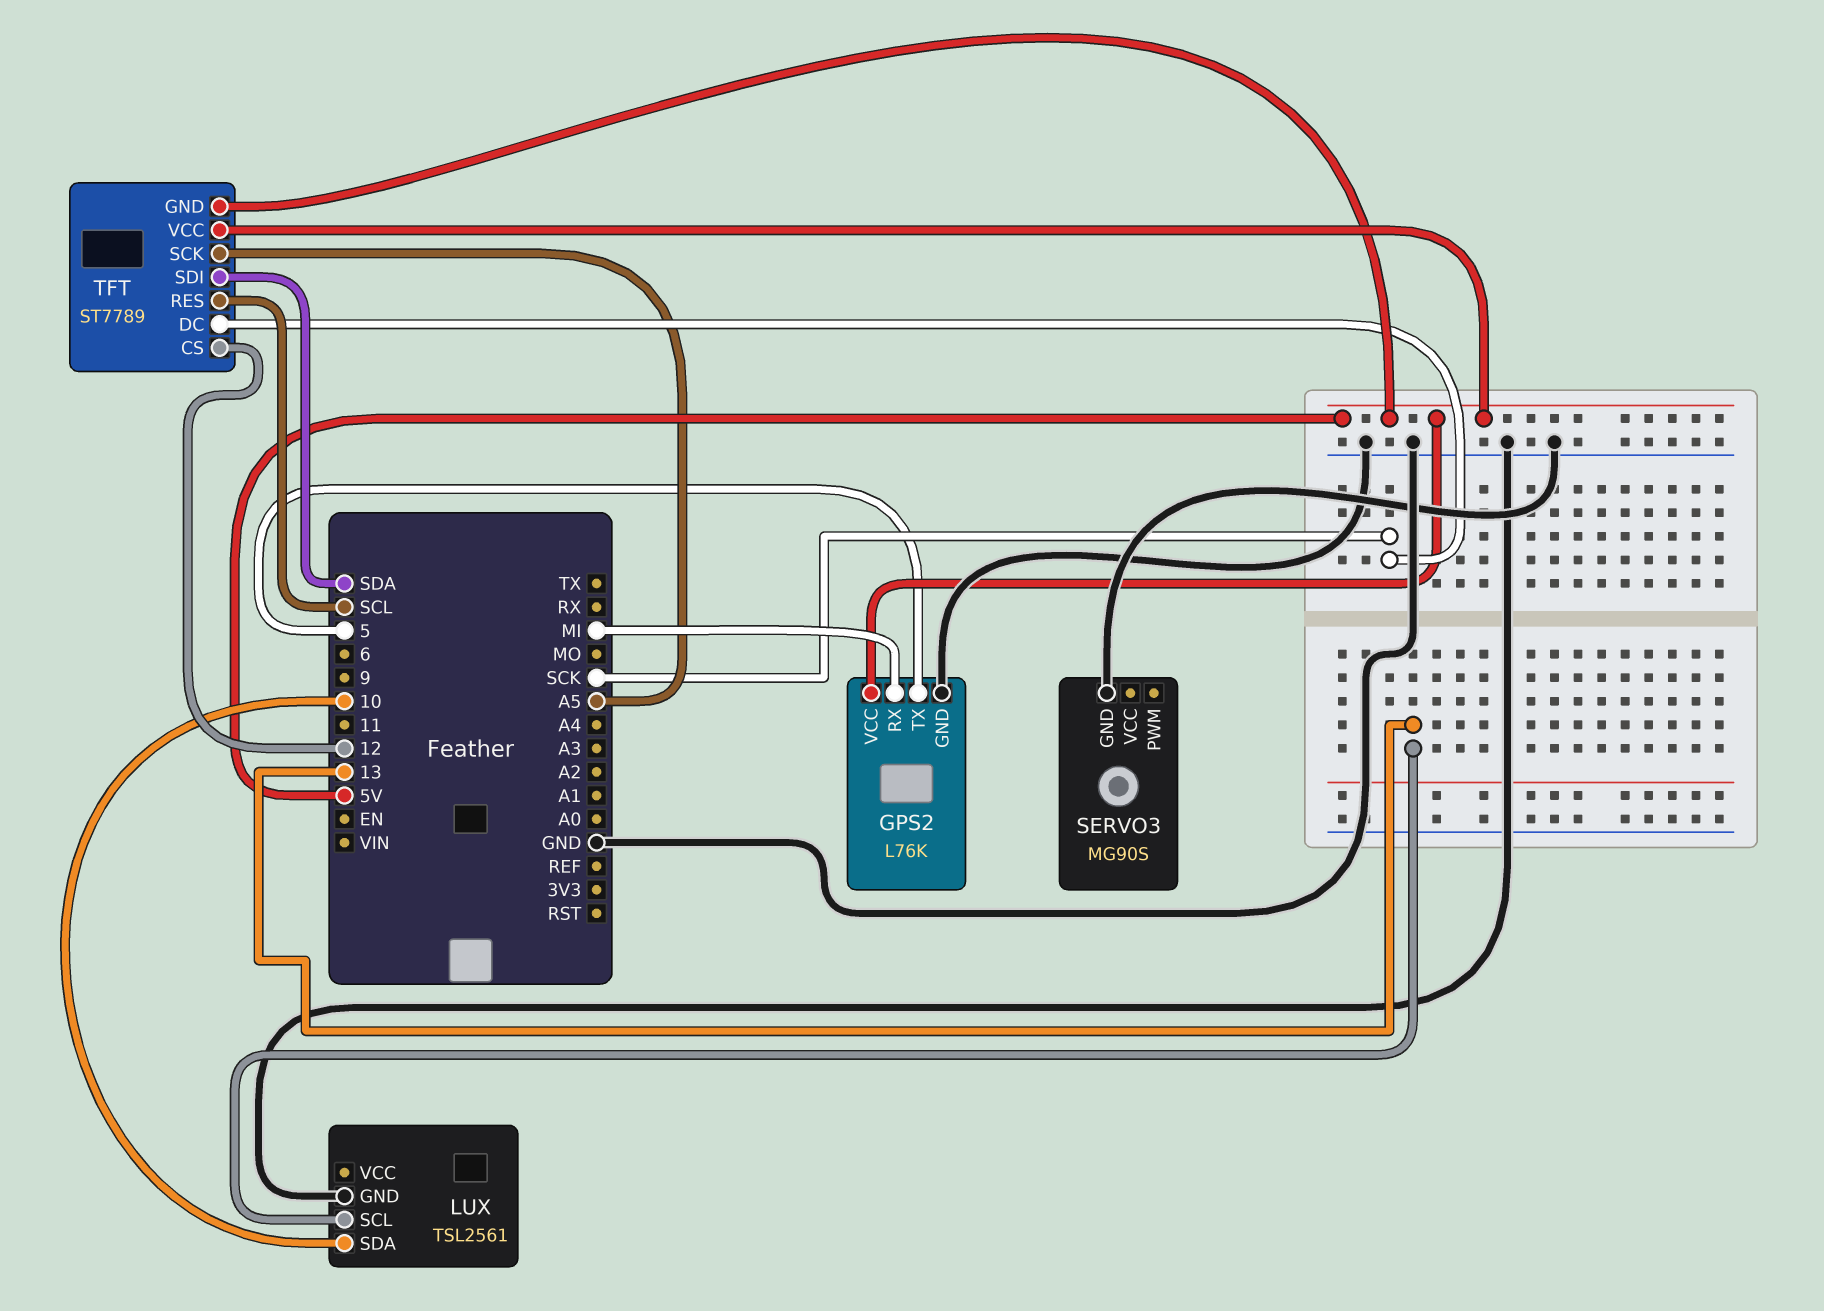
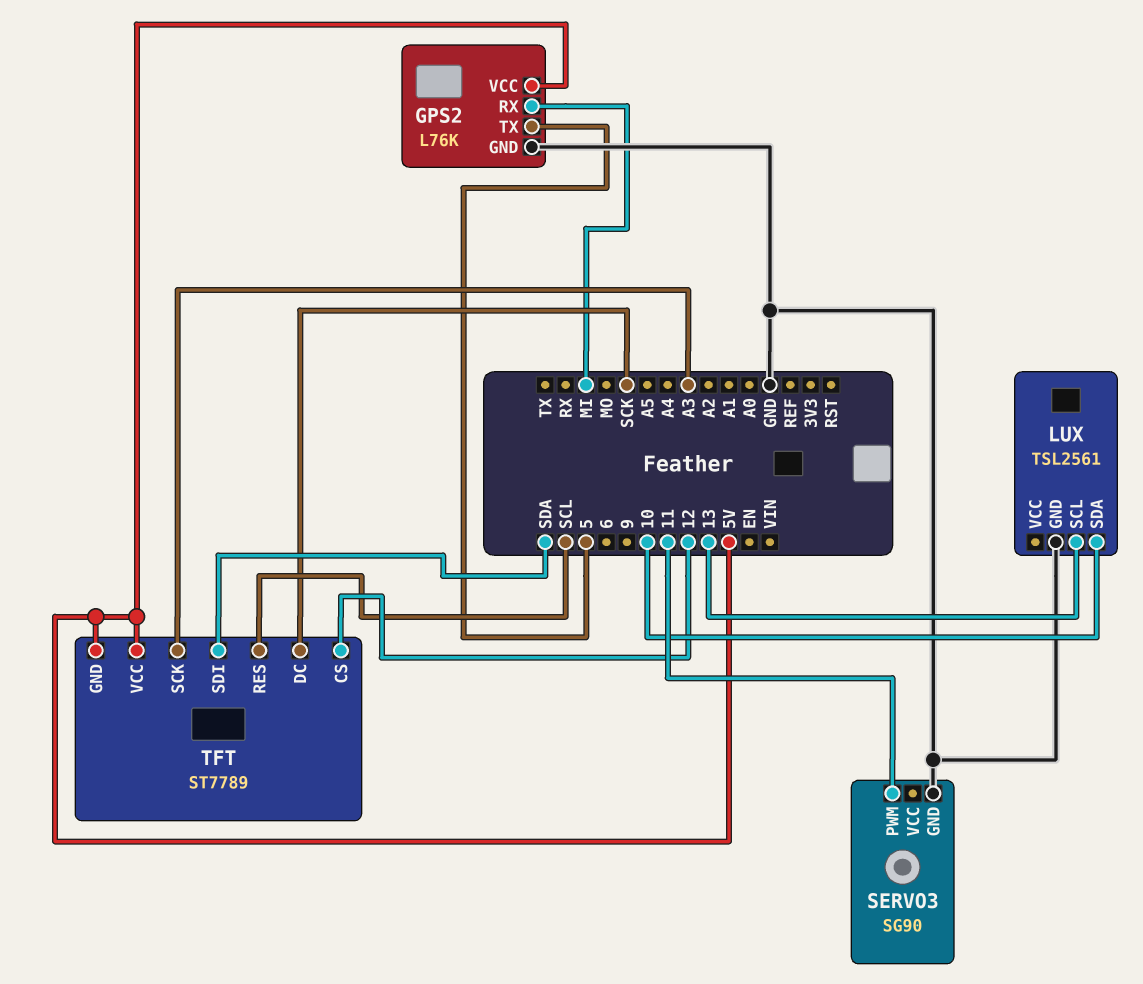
SERVO3: MG90S -> SG90
SERVO3 pin PWM: none -> 11
TFT pin SCK: A5 -> A3

